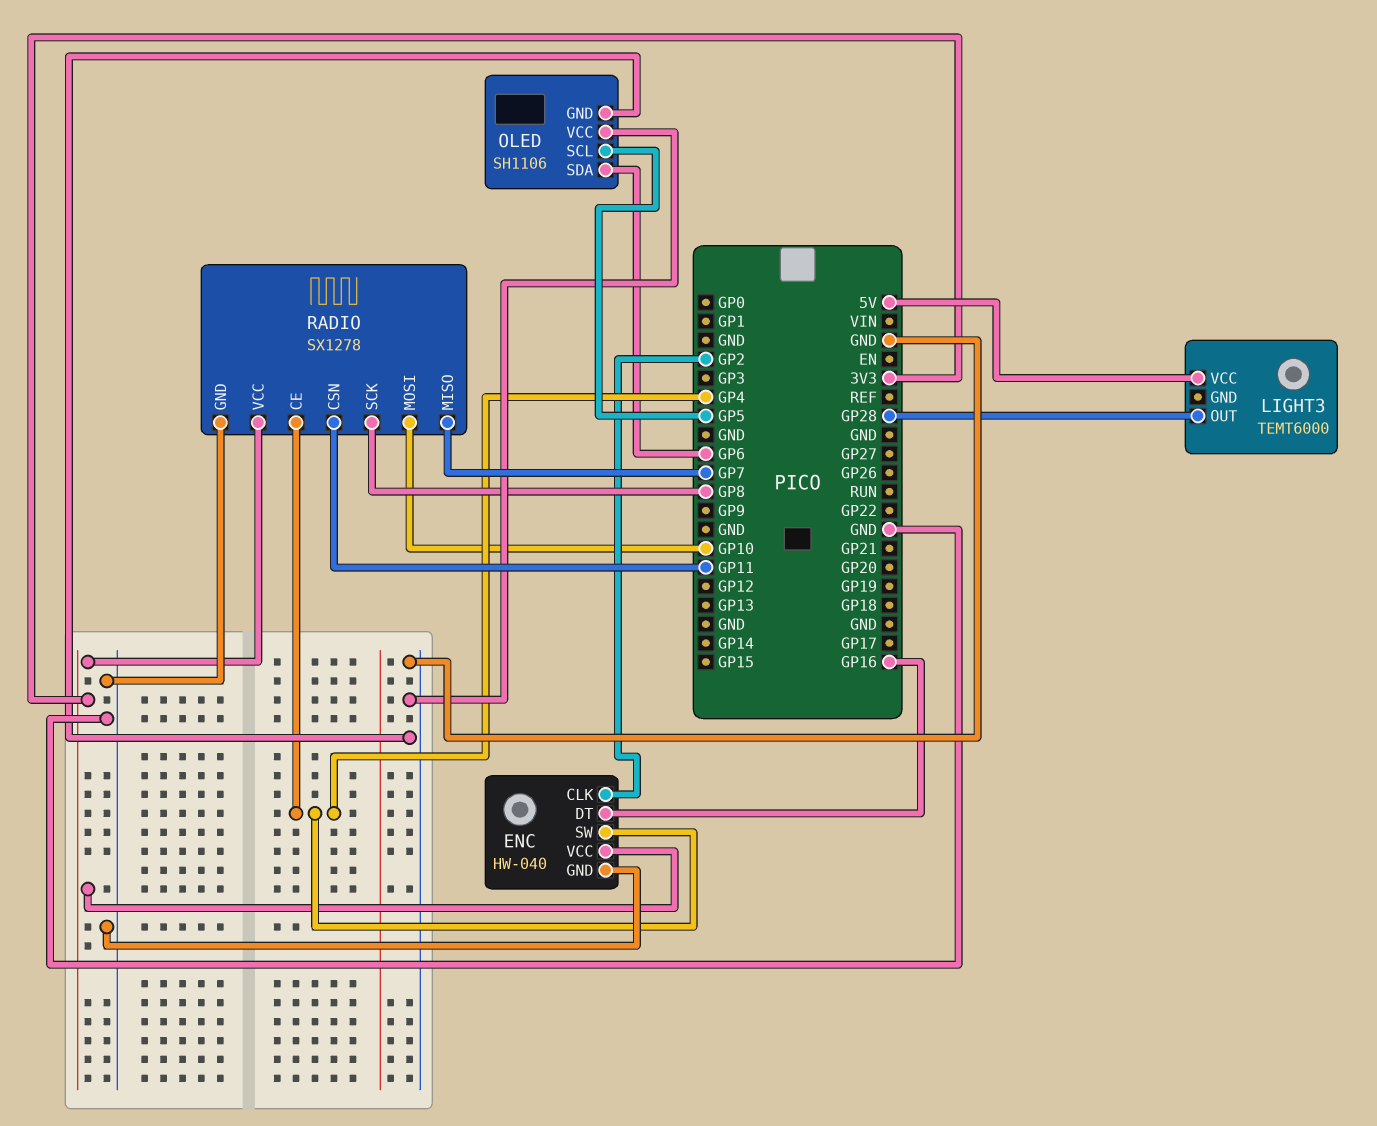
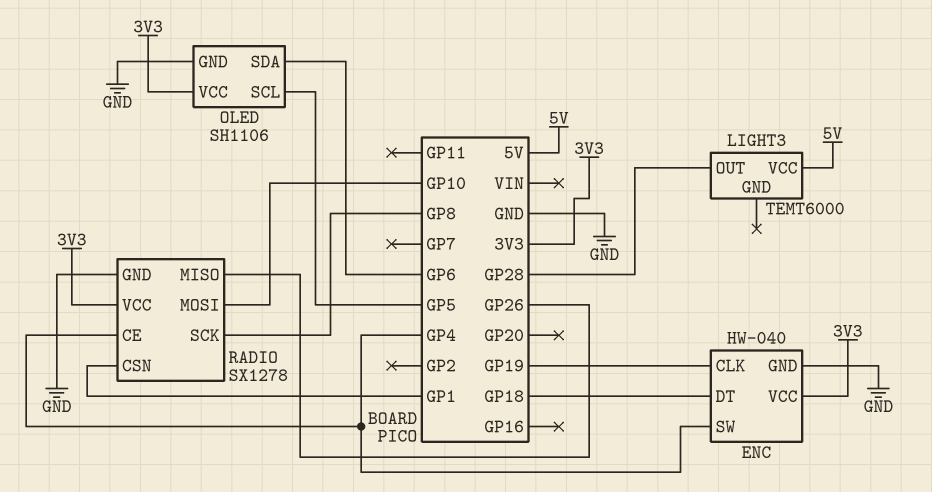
ENC pin CLK: GP2 -> GP19
ENC pin DT: GP16 -> GP18
OLED pin VCC: GND -> 3V3
RADIO pin CSN: GP11 -> GP1
RADIO pin MISO: GP7 -> GP26

